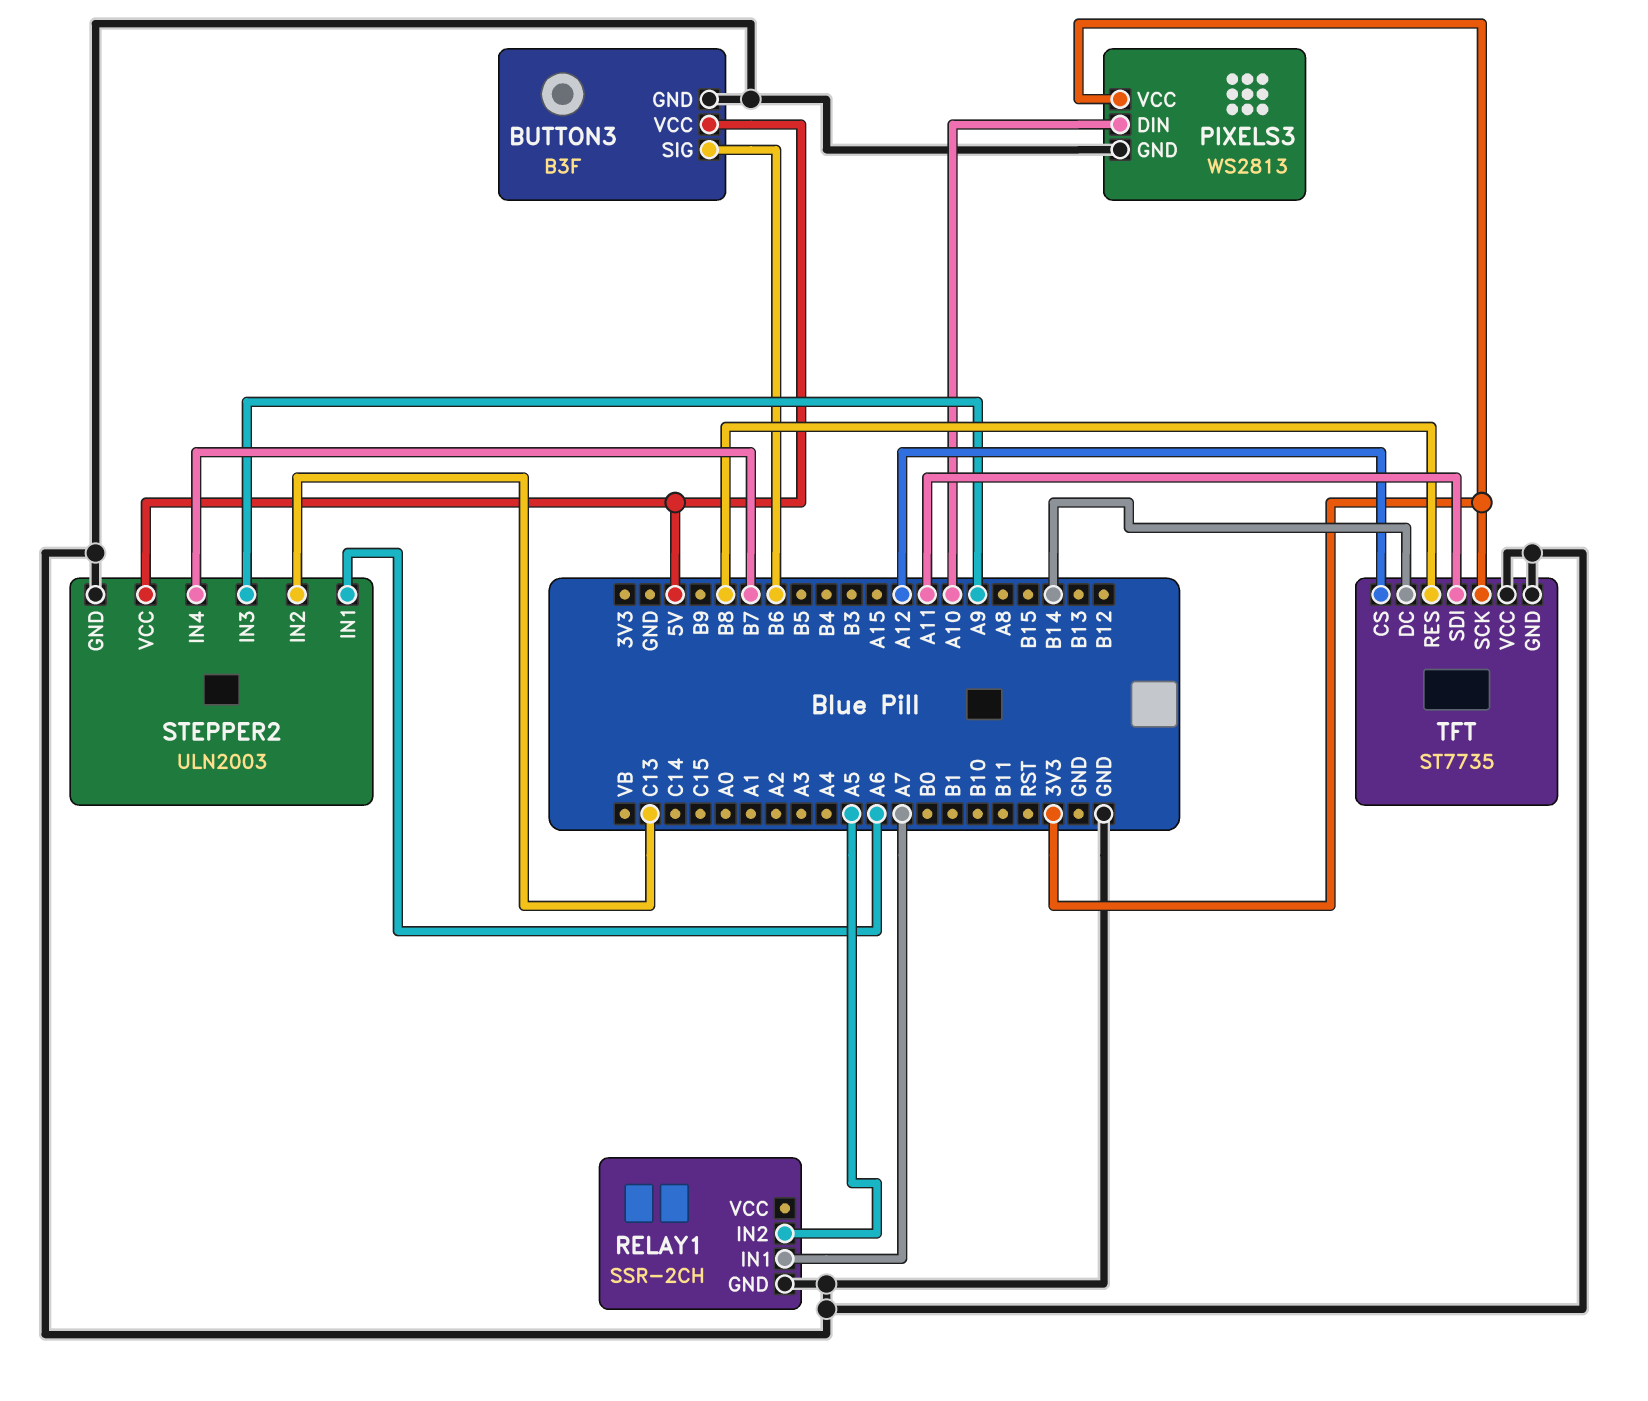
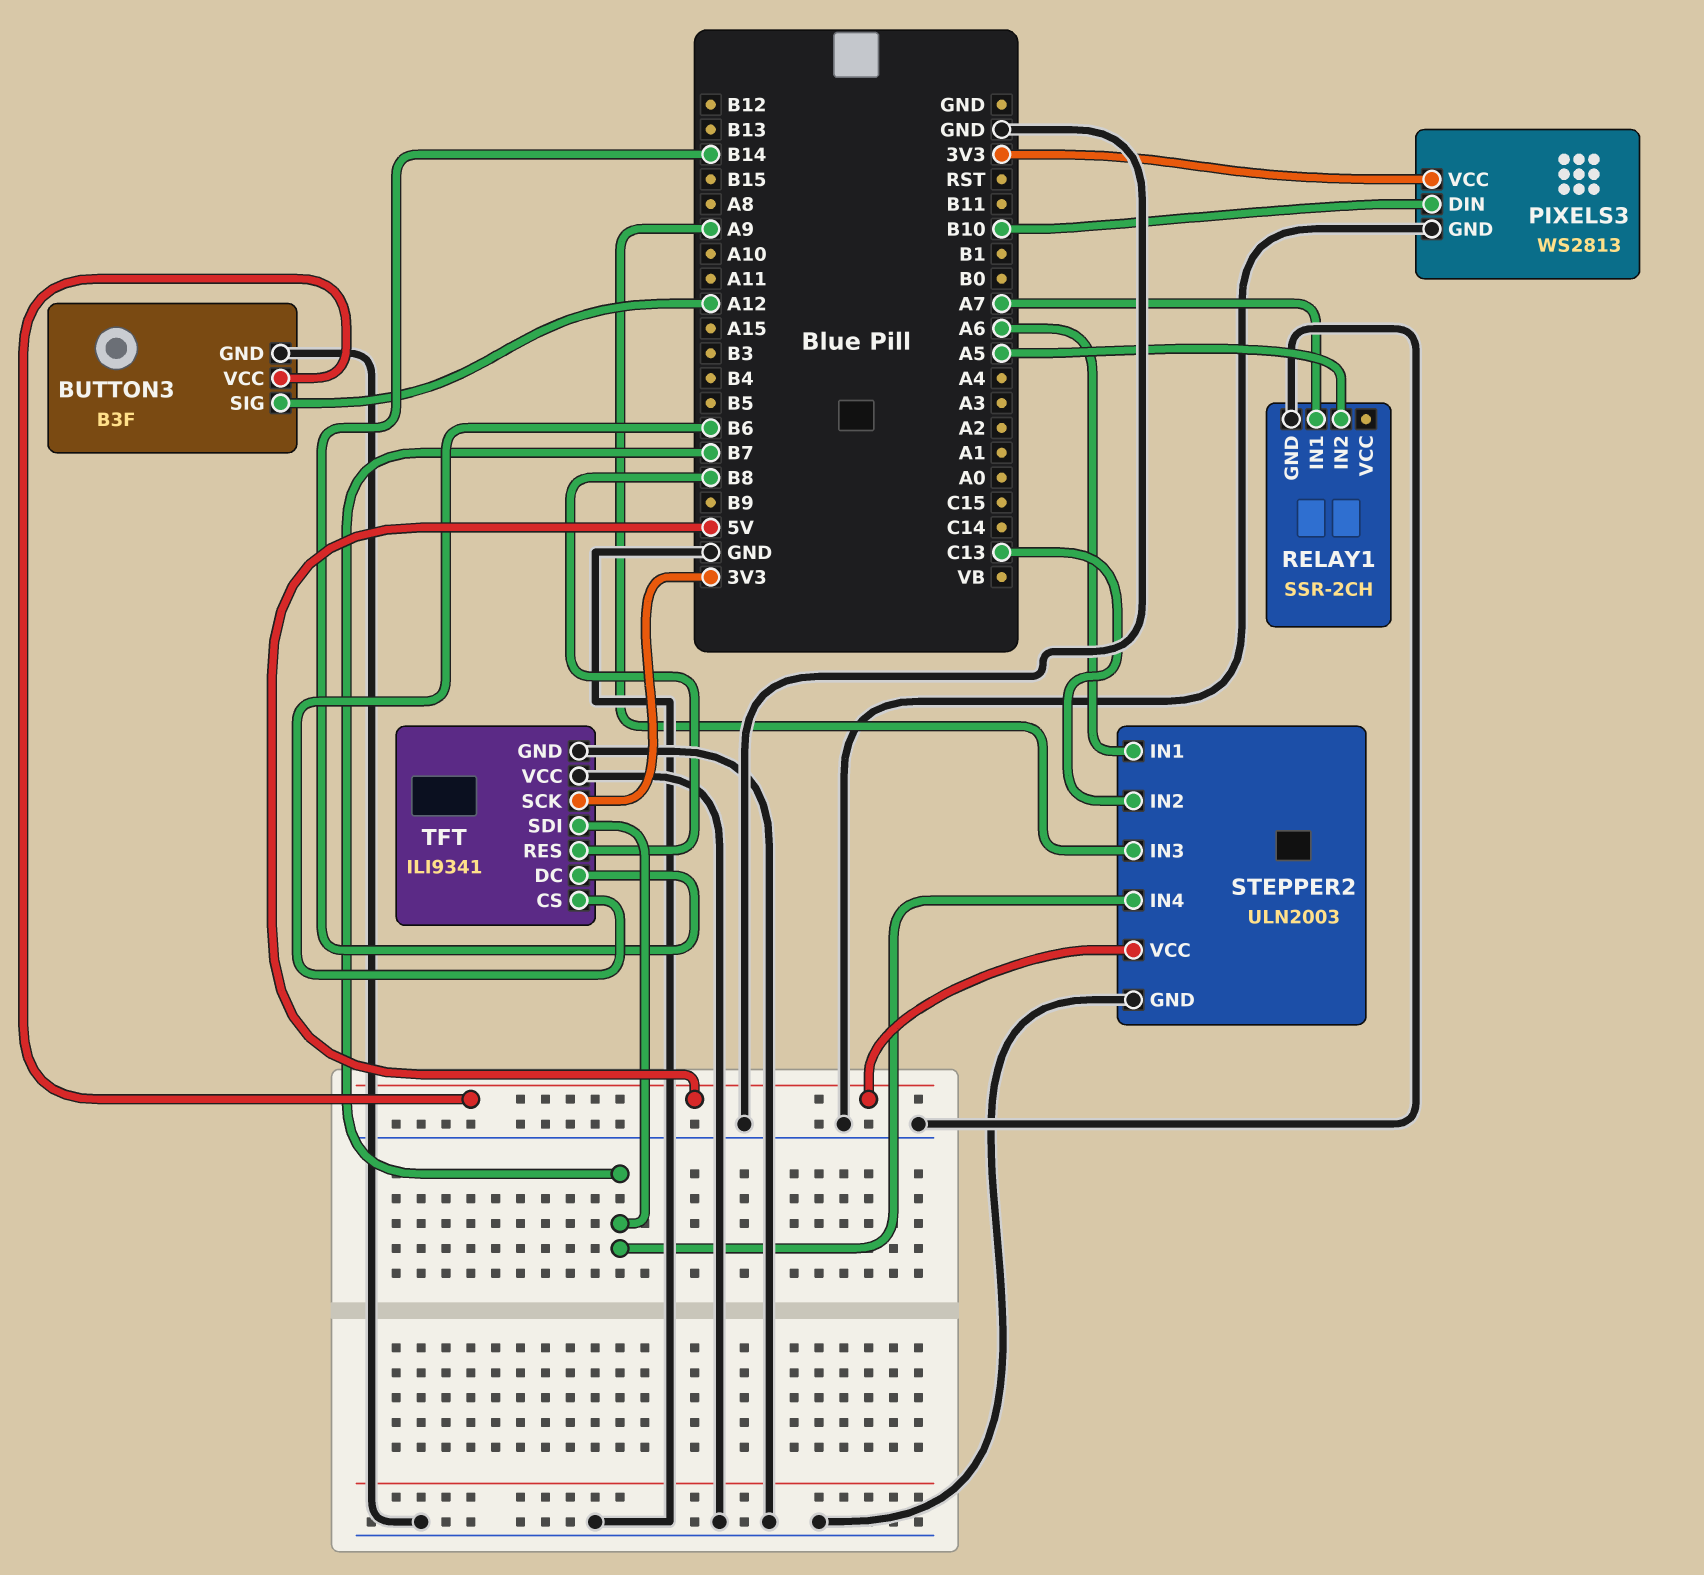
BUTTON3 pin SIG: B6 -> A12
PIXELS3 pin DIN: A10 -> B10
TFT: ST7735 -> ILI9341
TFT pin CS: A12 -> B6
TFT pin SDI: A11 -> B7

